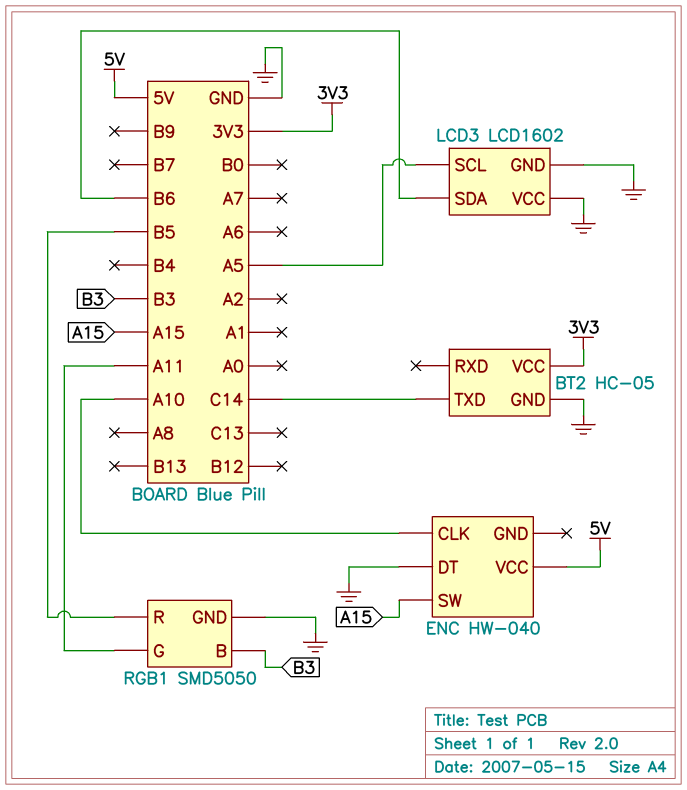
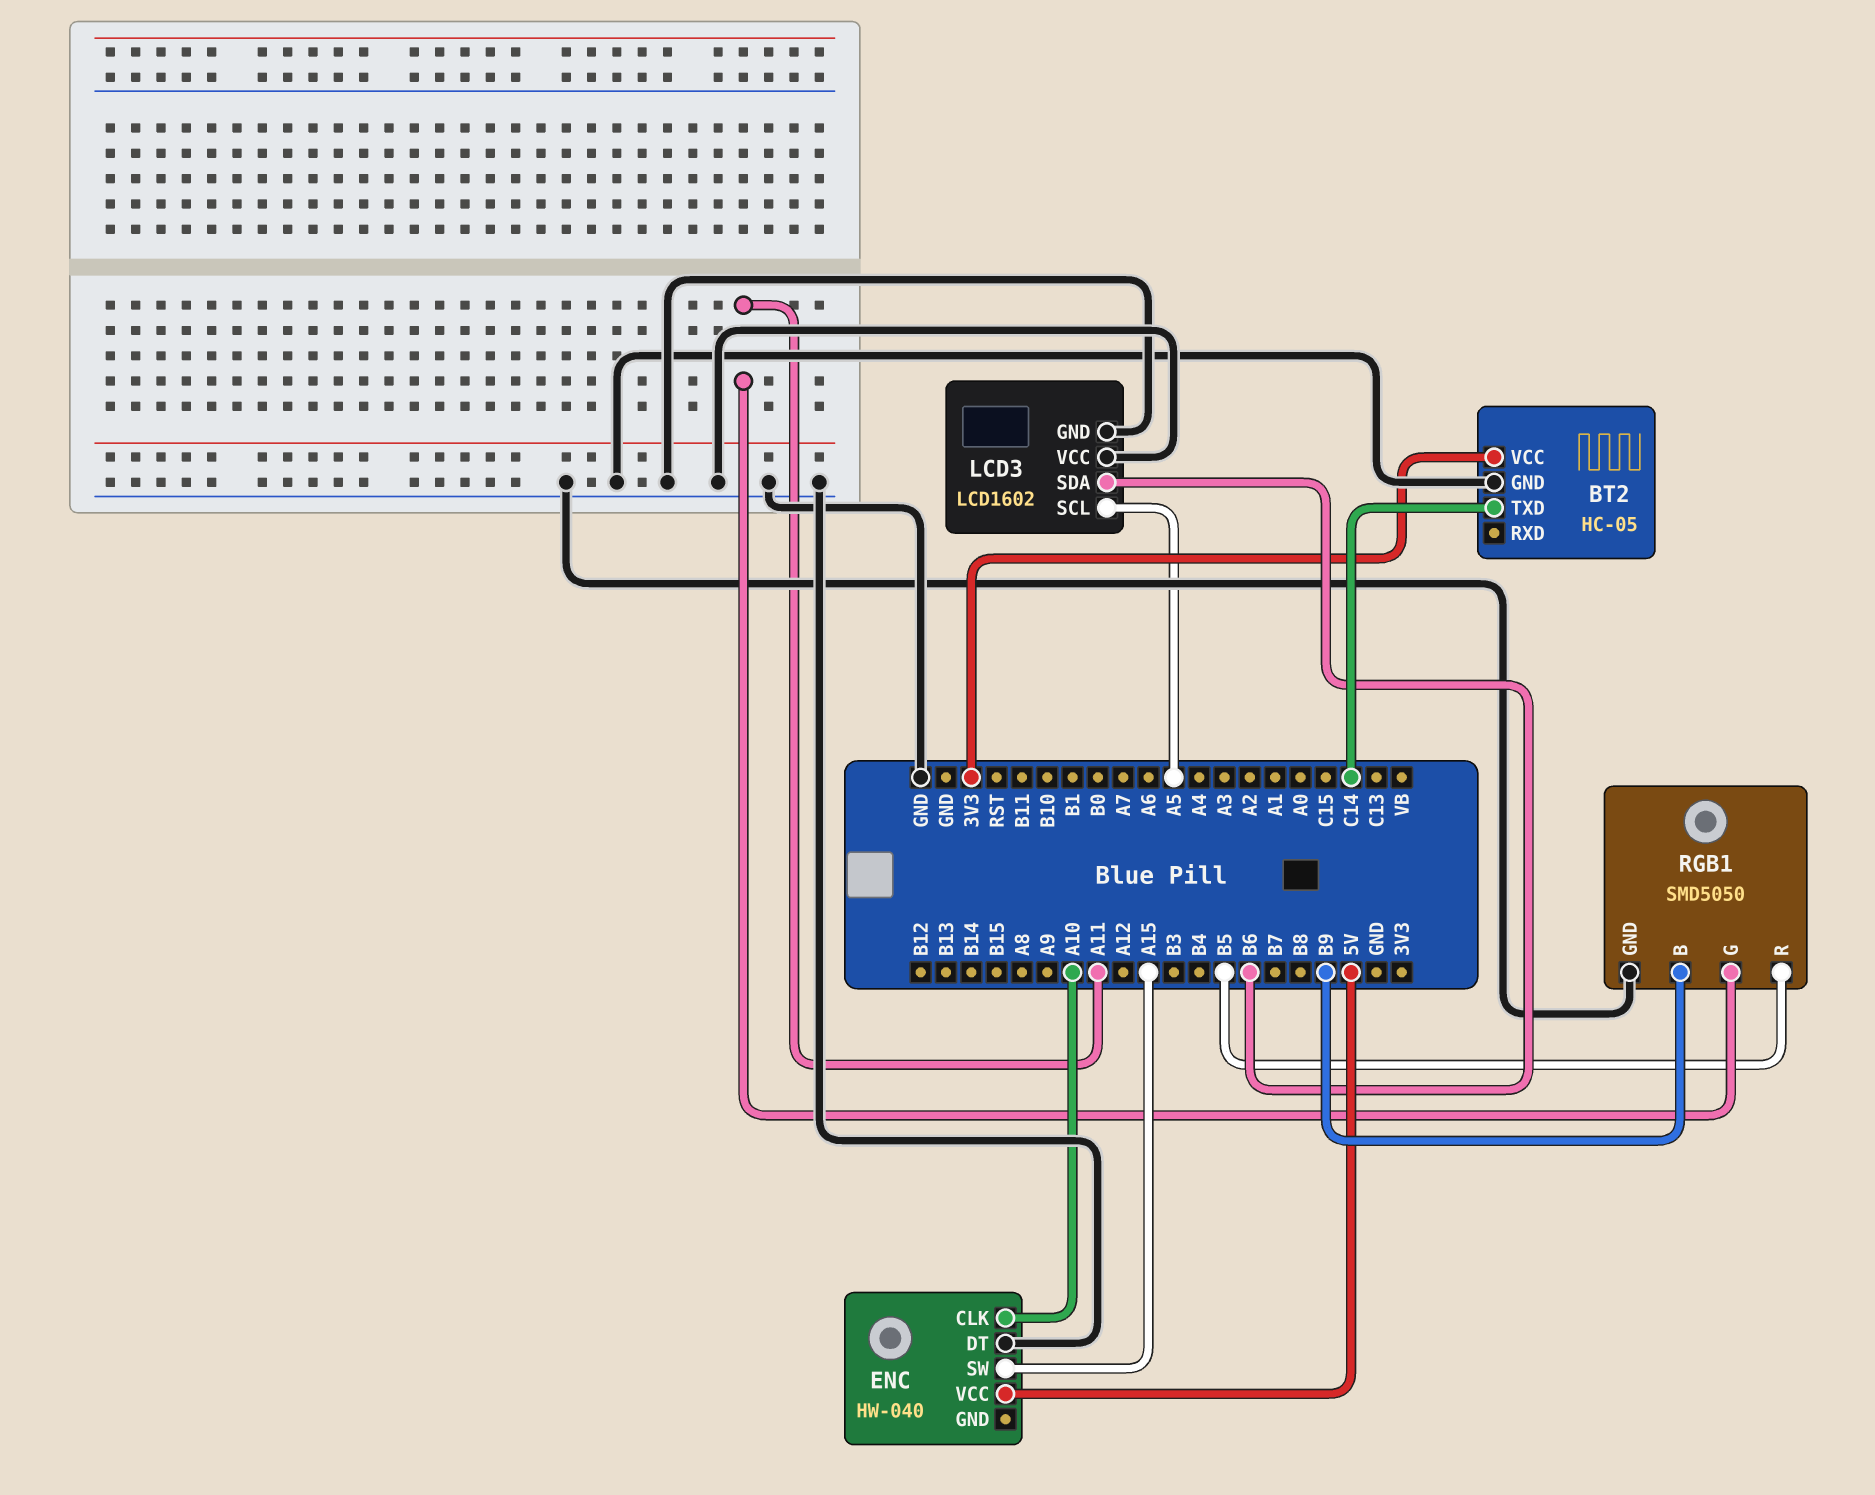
RGB1 pin B: B3 -> B9

